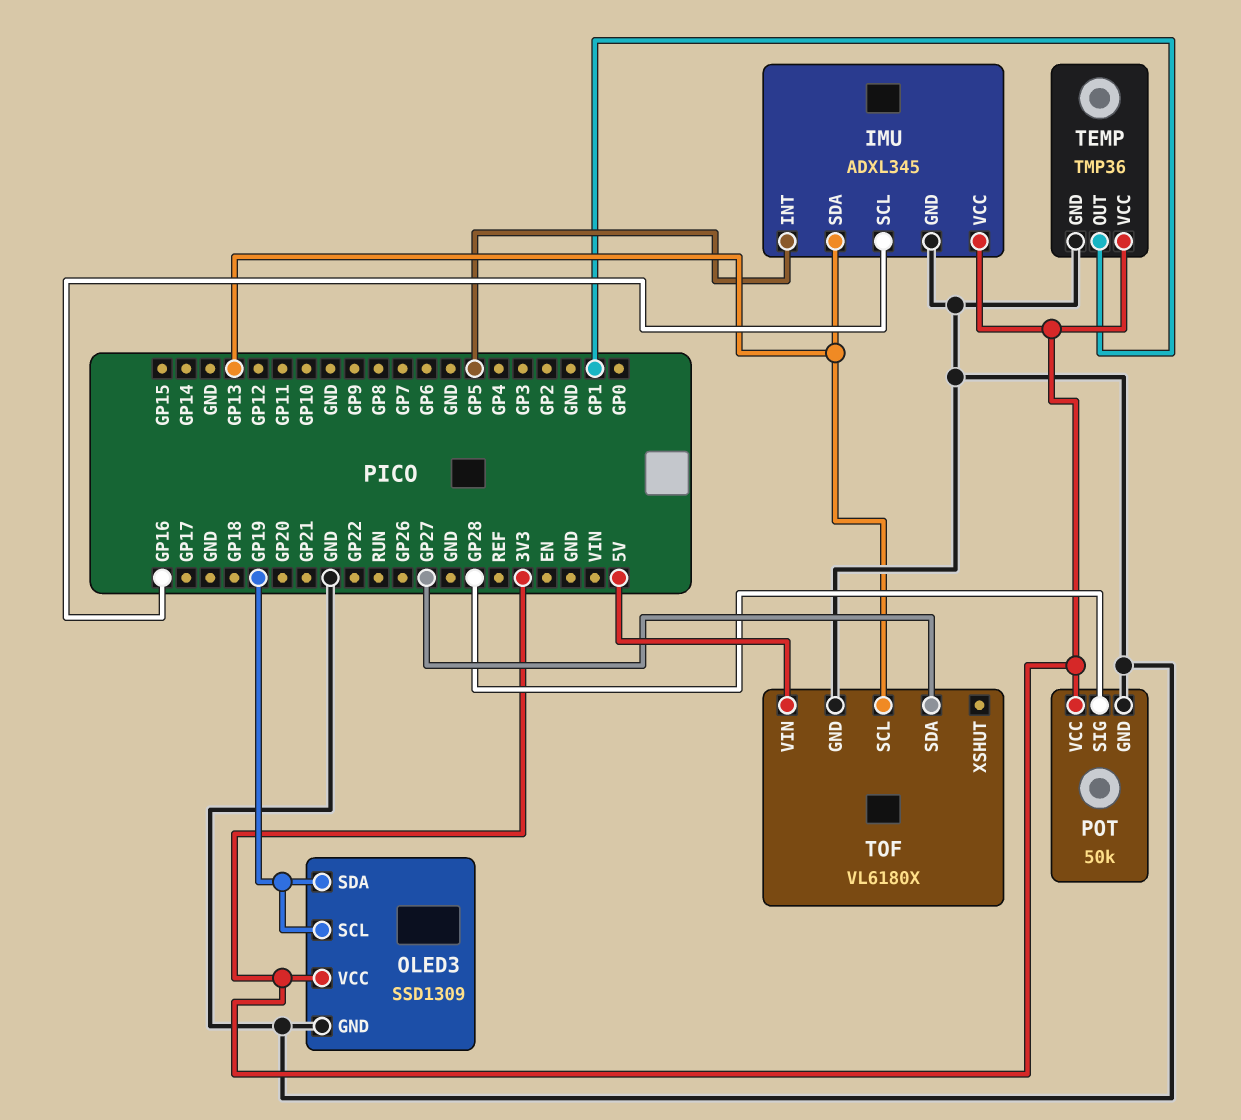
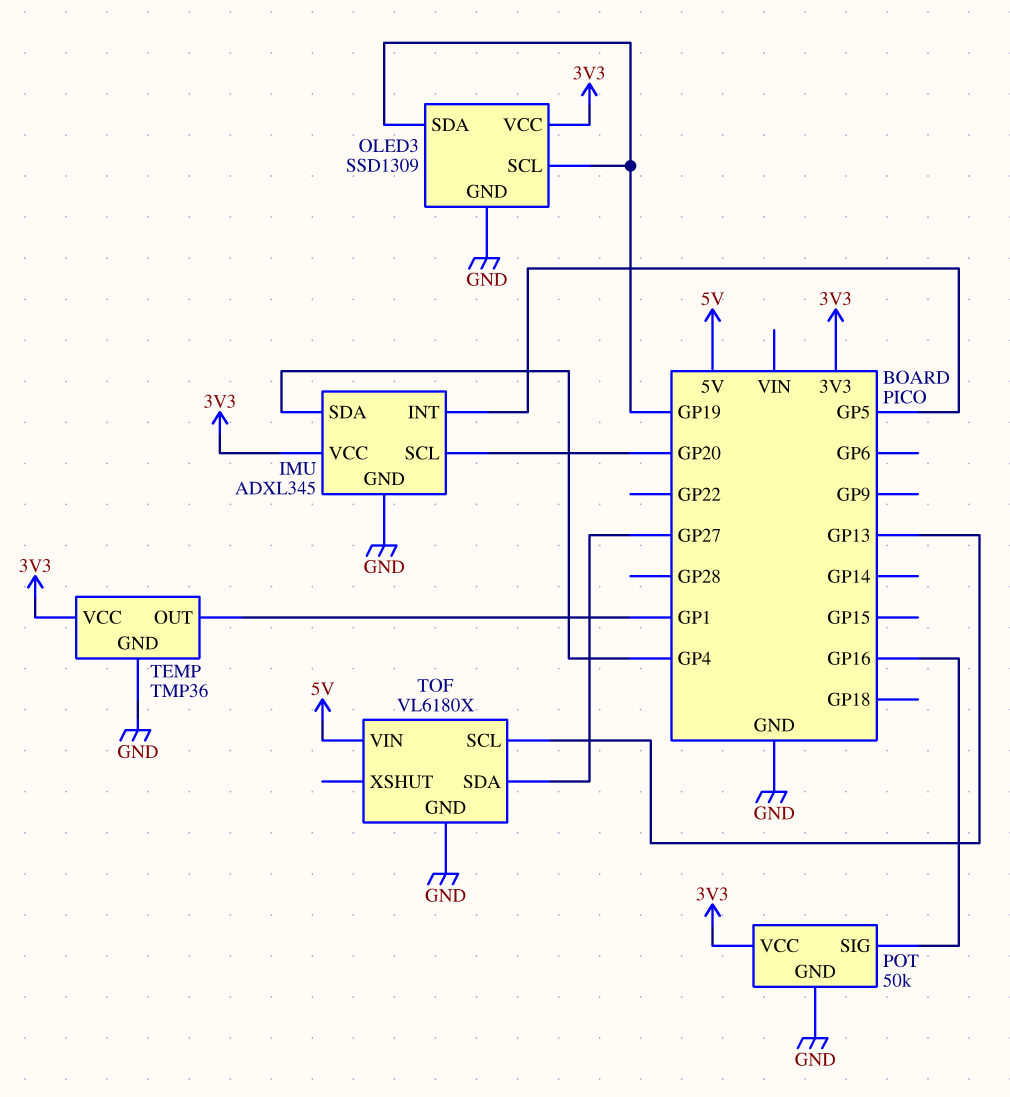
IMU pin SCL: GP16 -> GP20
IMU pin SDA: GP13 -> GP4
POT pin SIG: GP28 -> GP16

